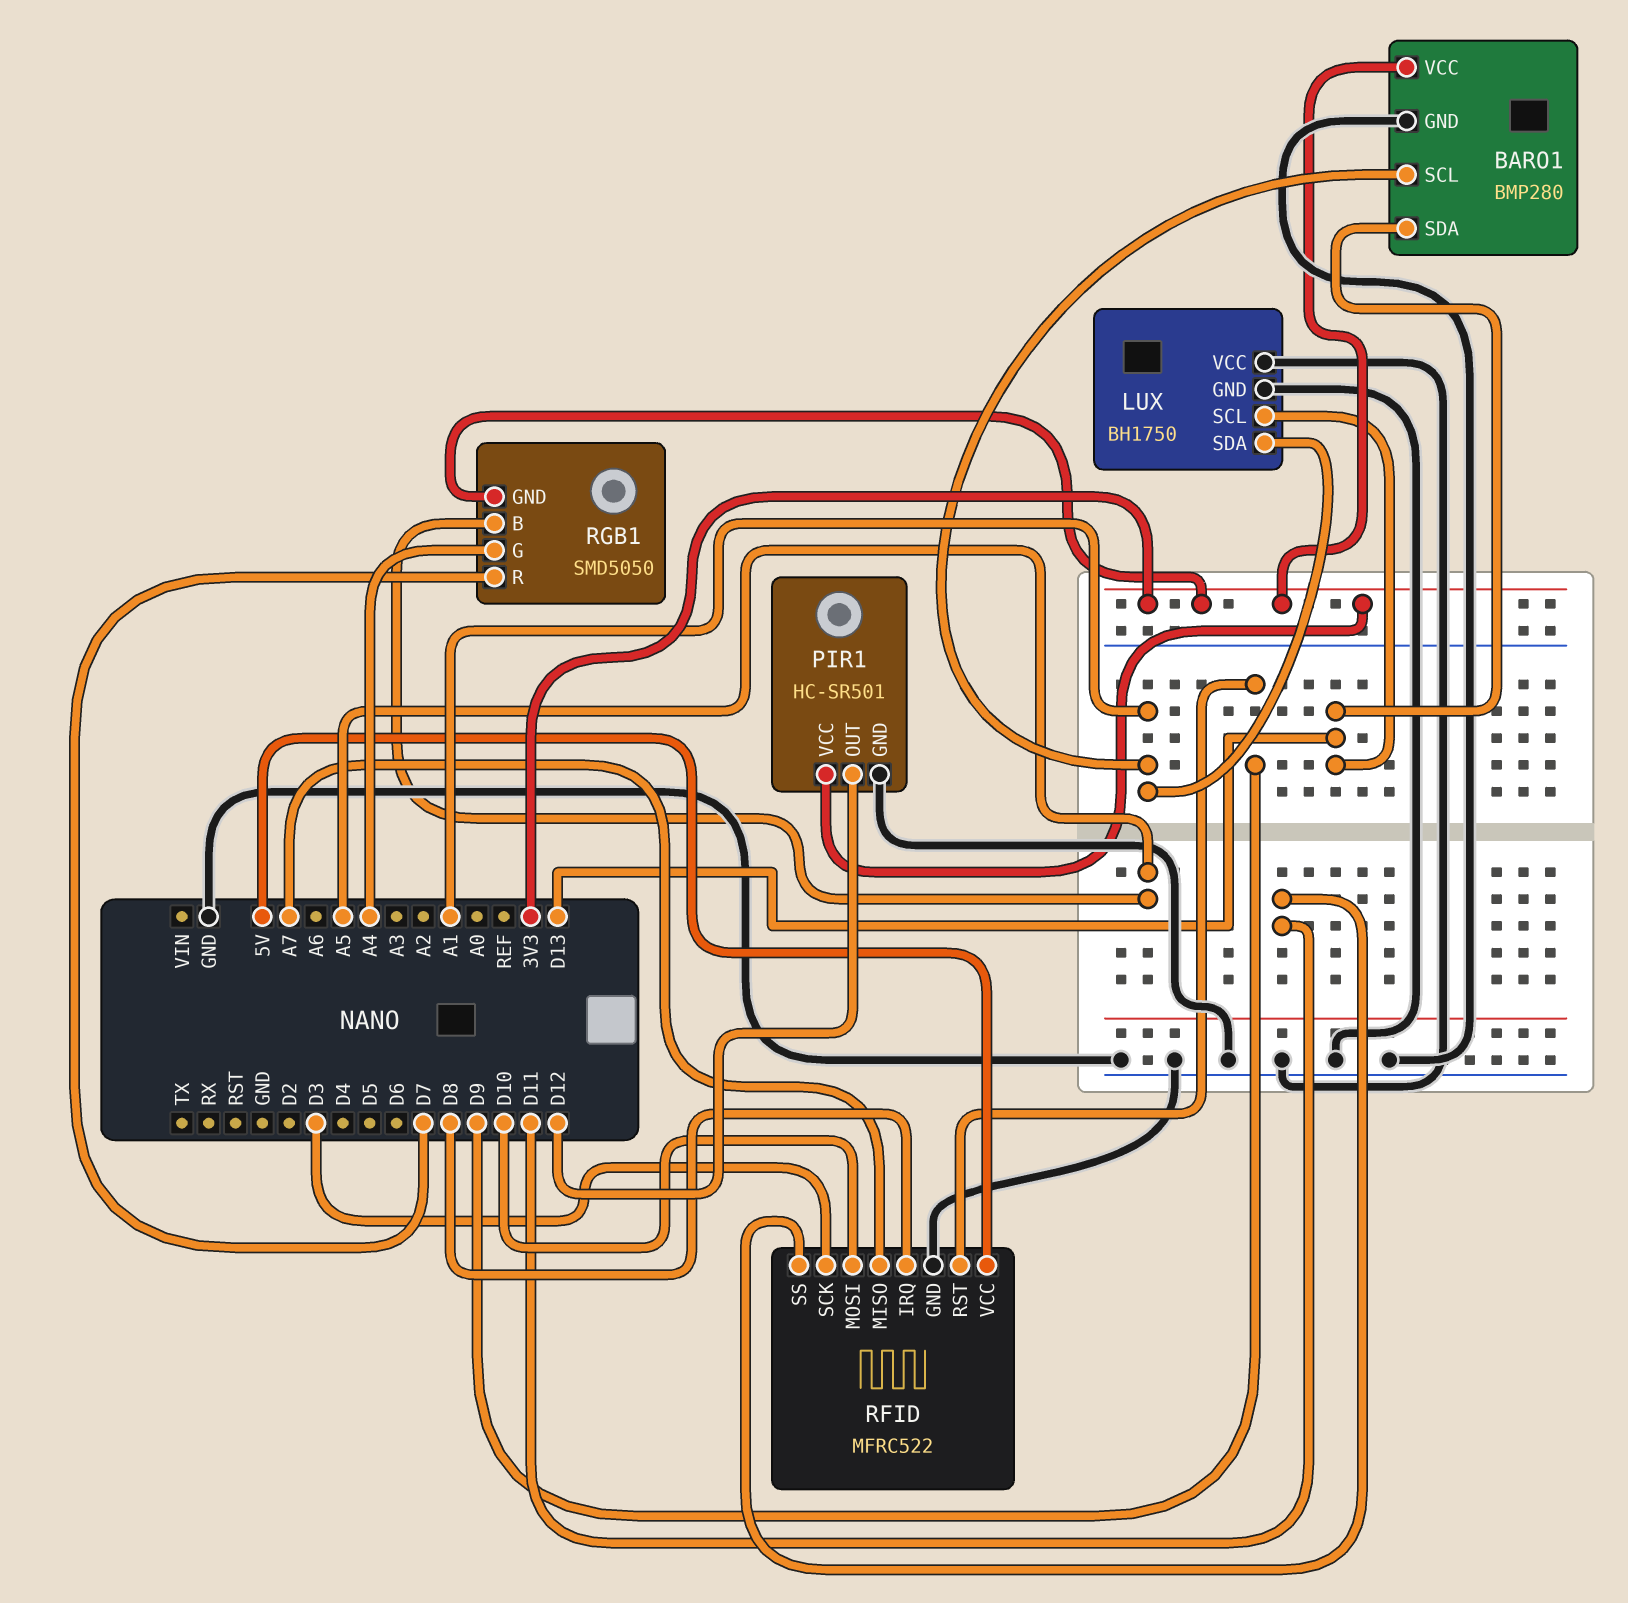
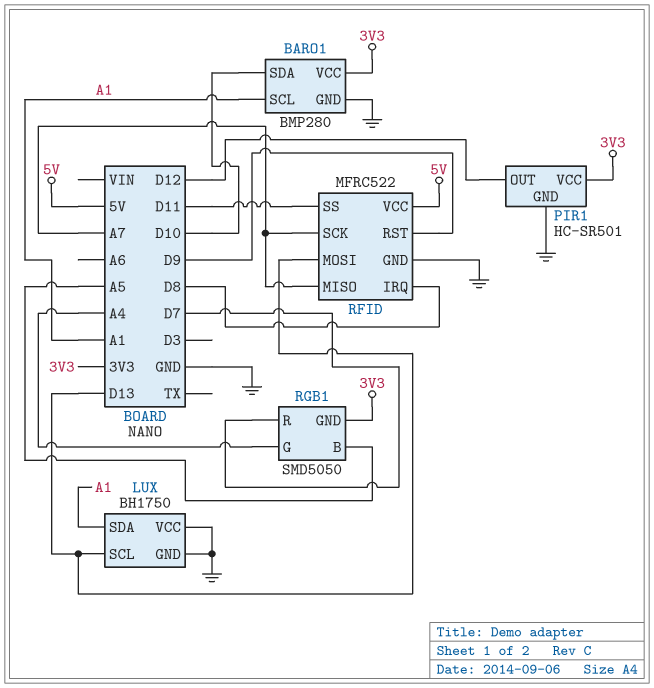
BARO1 pin SDA: D13 -> D10
RFID pin MOSI: D10 -> D13
RFID pin SCK: D3 -> A7

